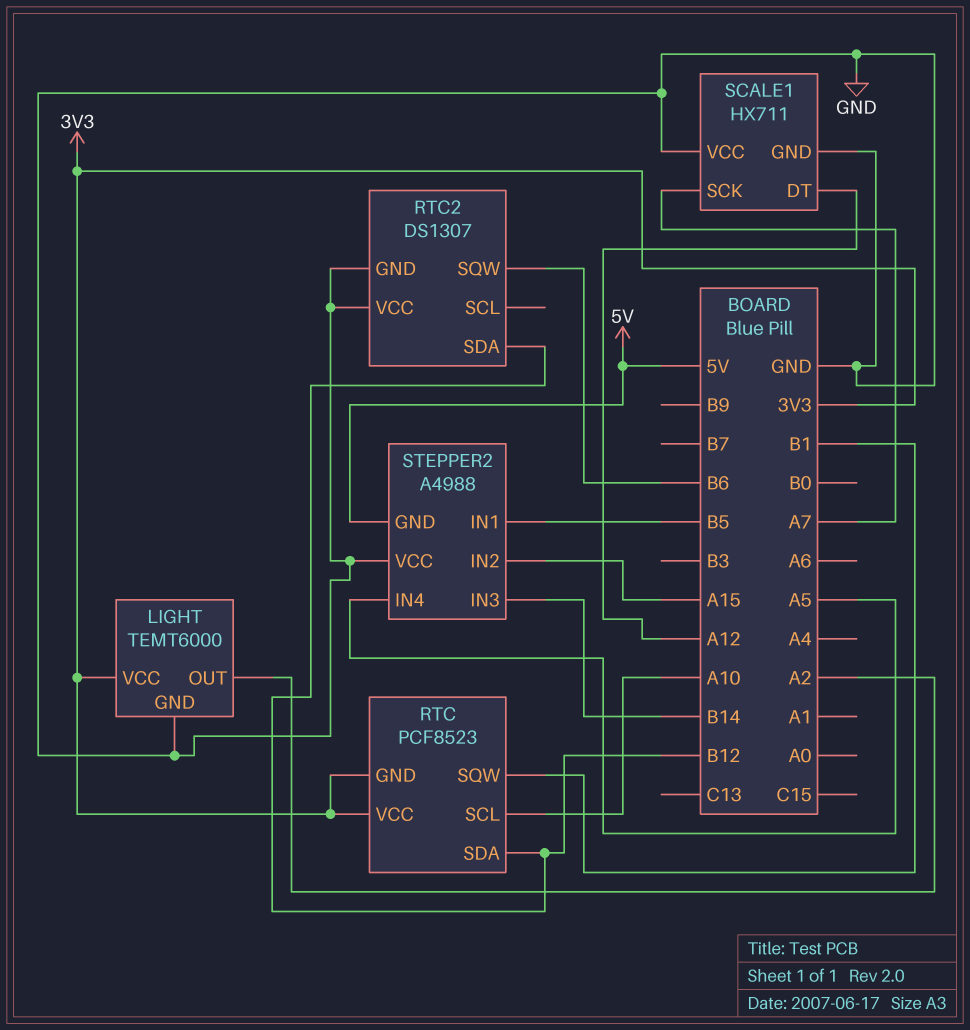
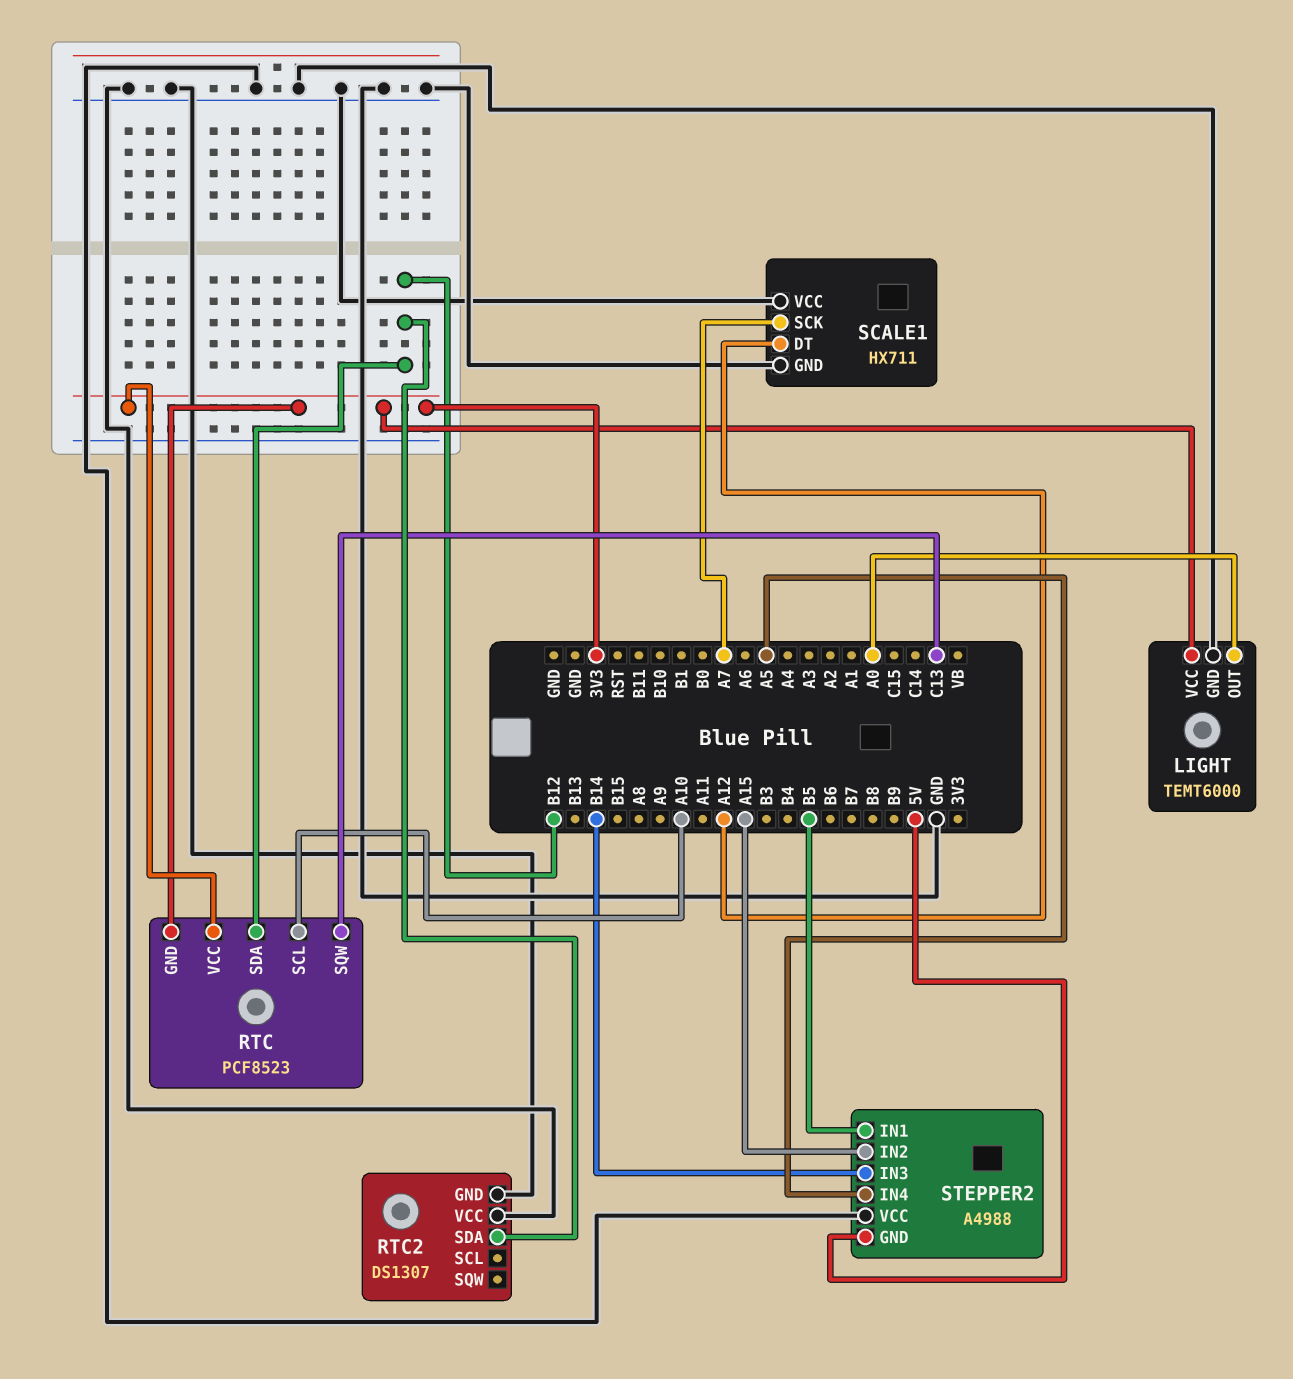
LIGHT pin OUT: A2 -> A0
RTC pin SQW: B1 -> C13
RTC2 pin SQW: B6 -> none

